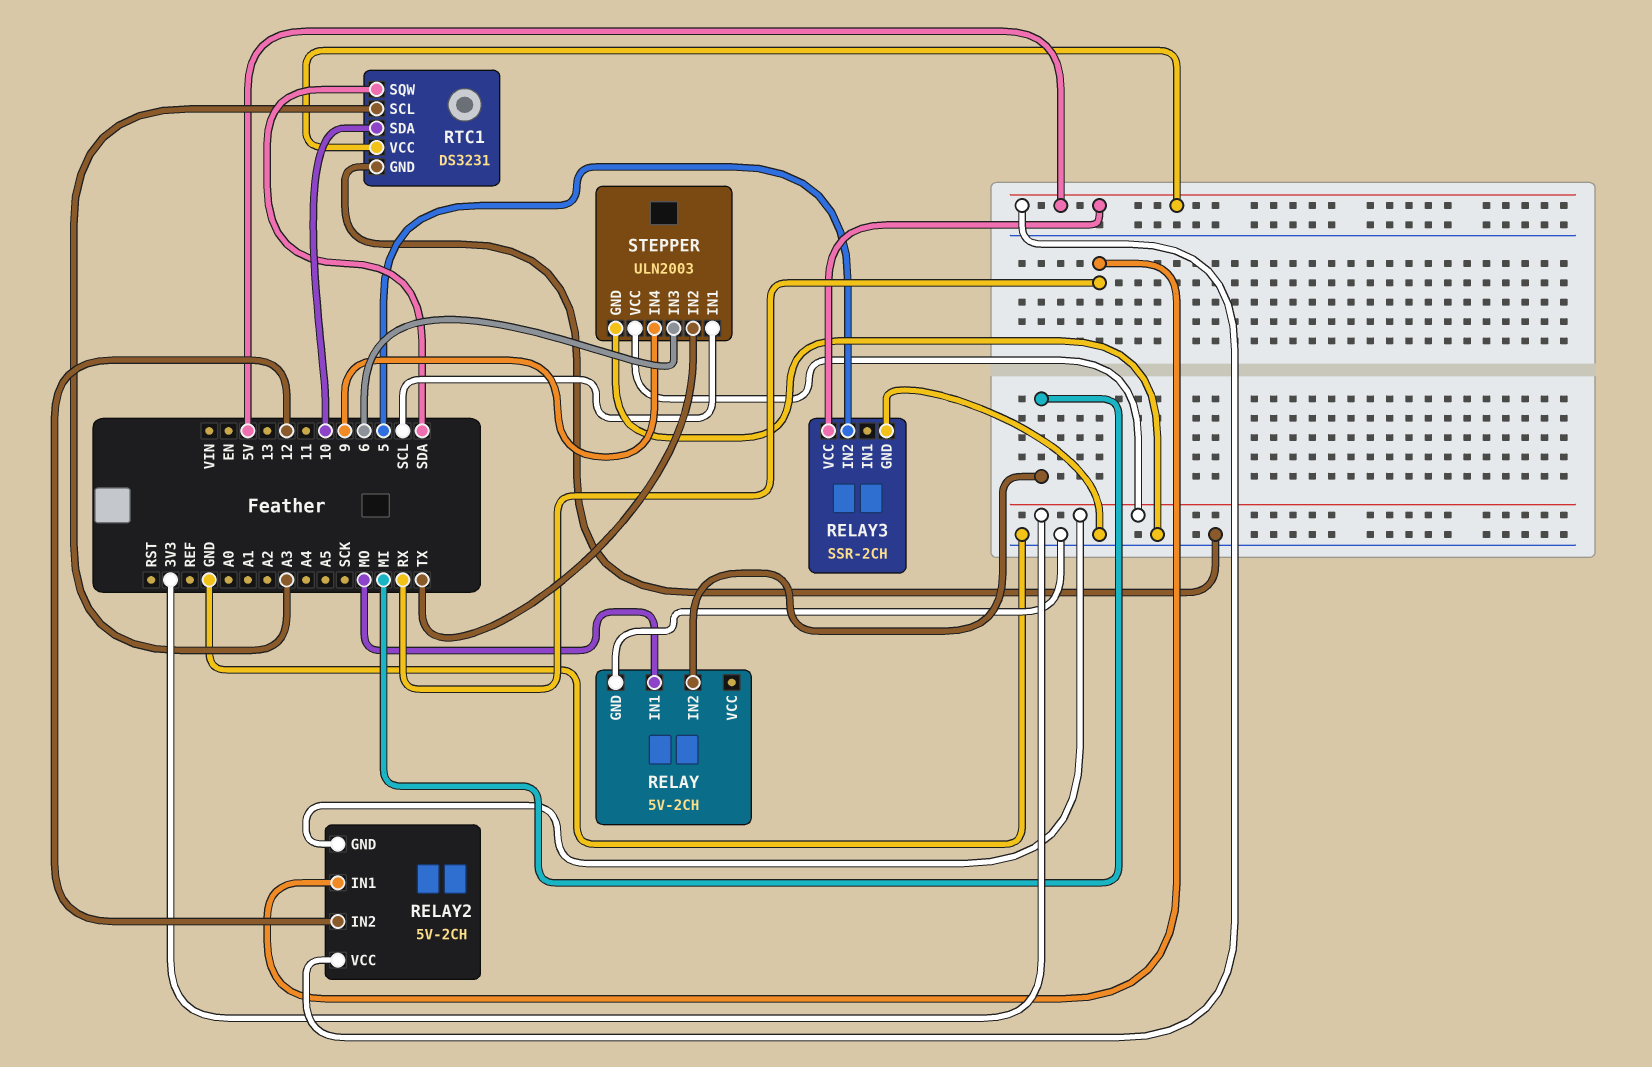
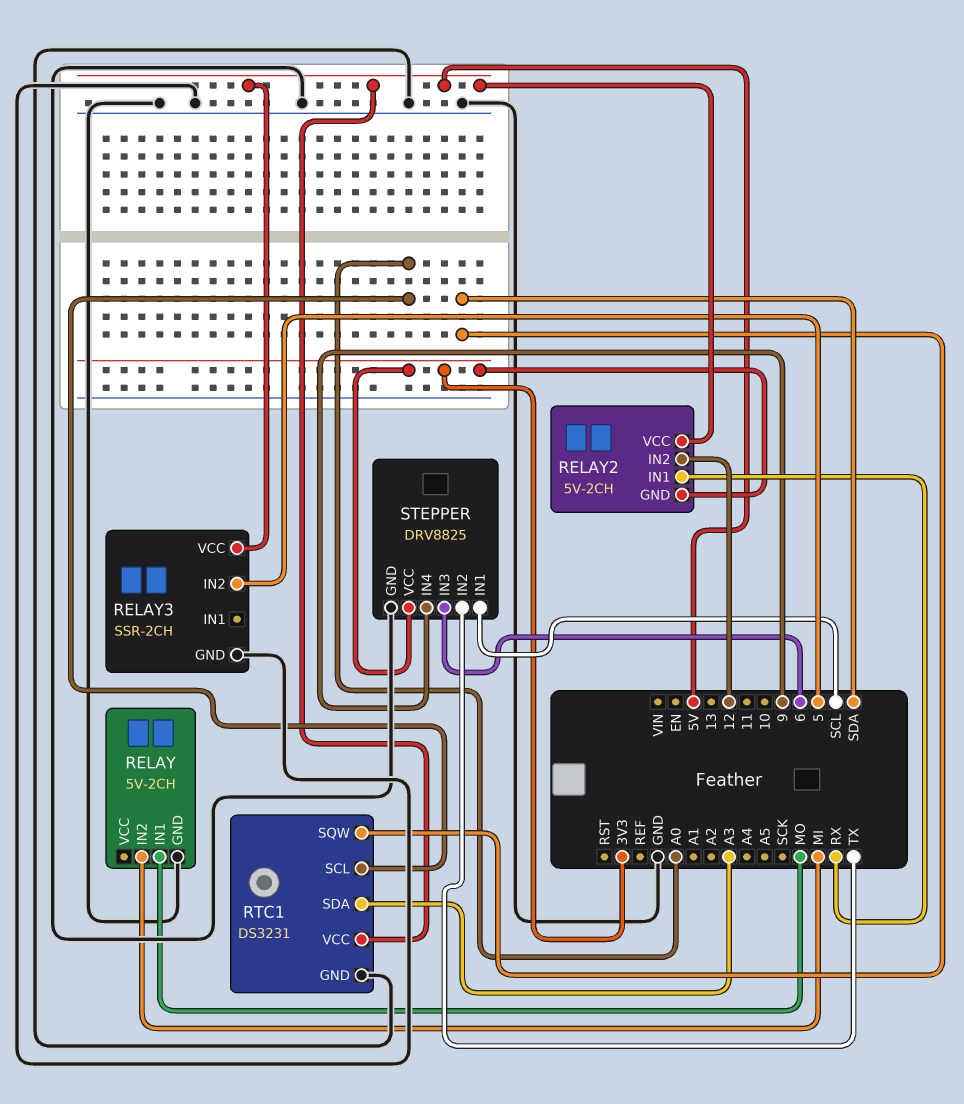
RTC1 pin SCL: A3 -> A0
RTC1 pin SDA: 10 -> A3
STEPPER: ULN2003 -> DRV8825

